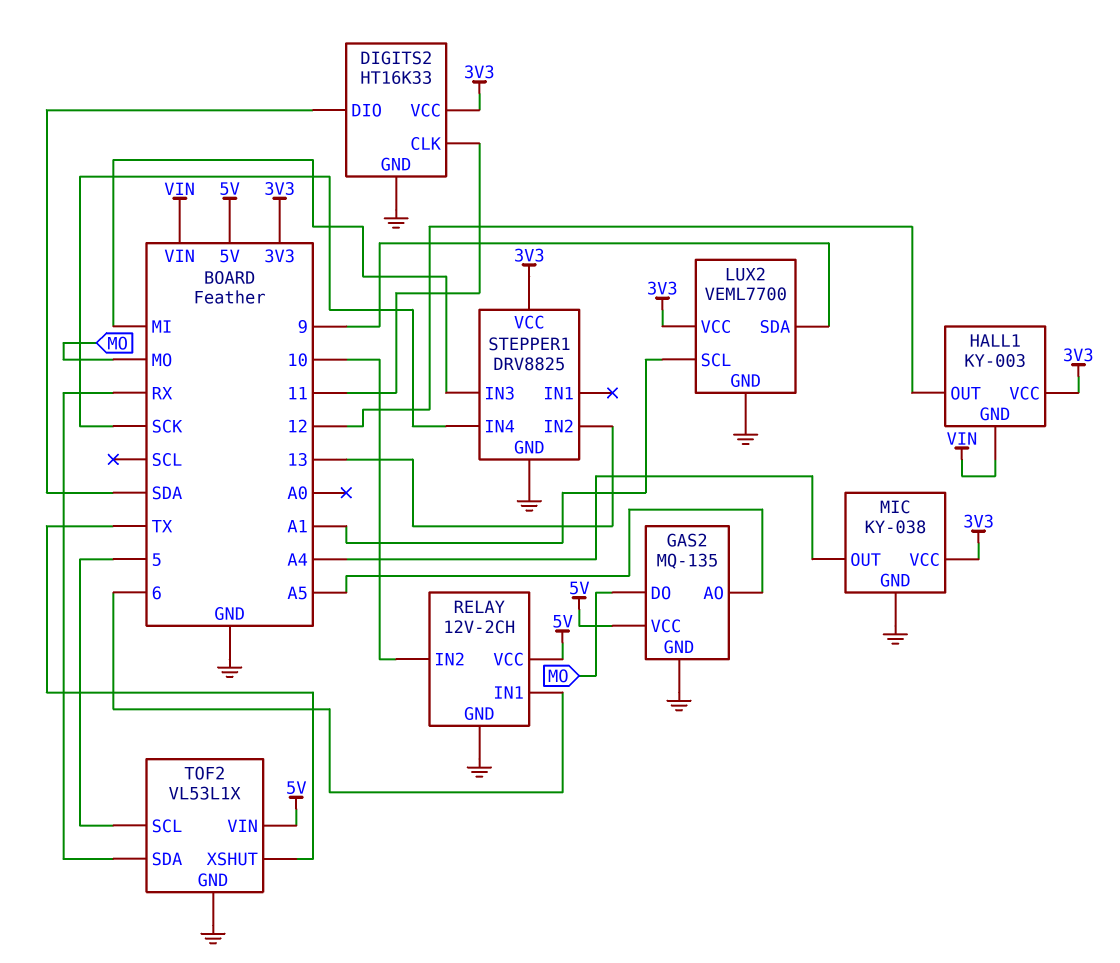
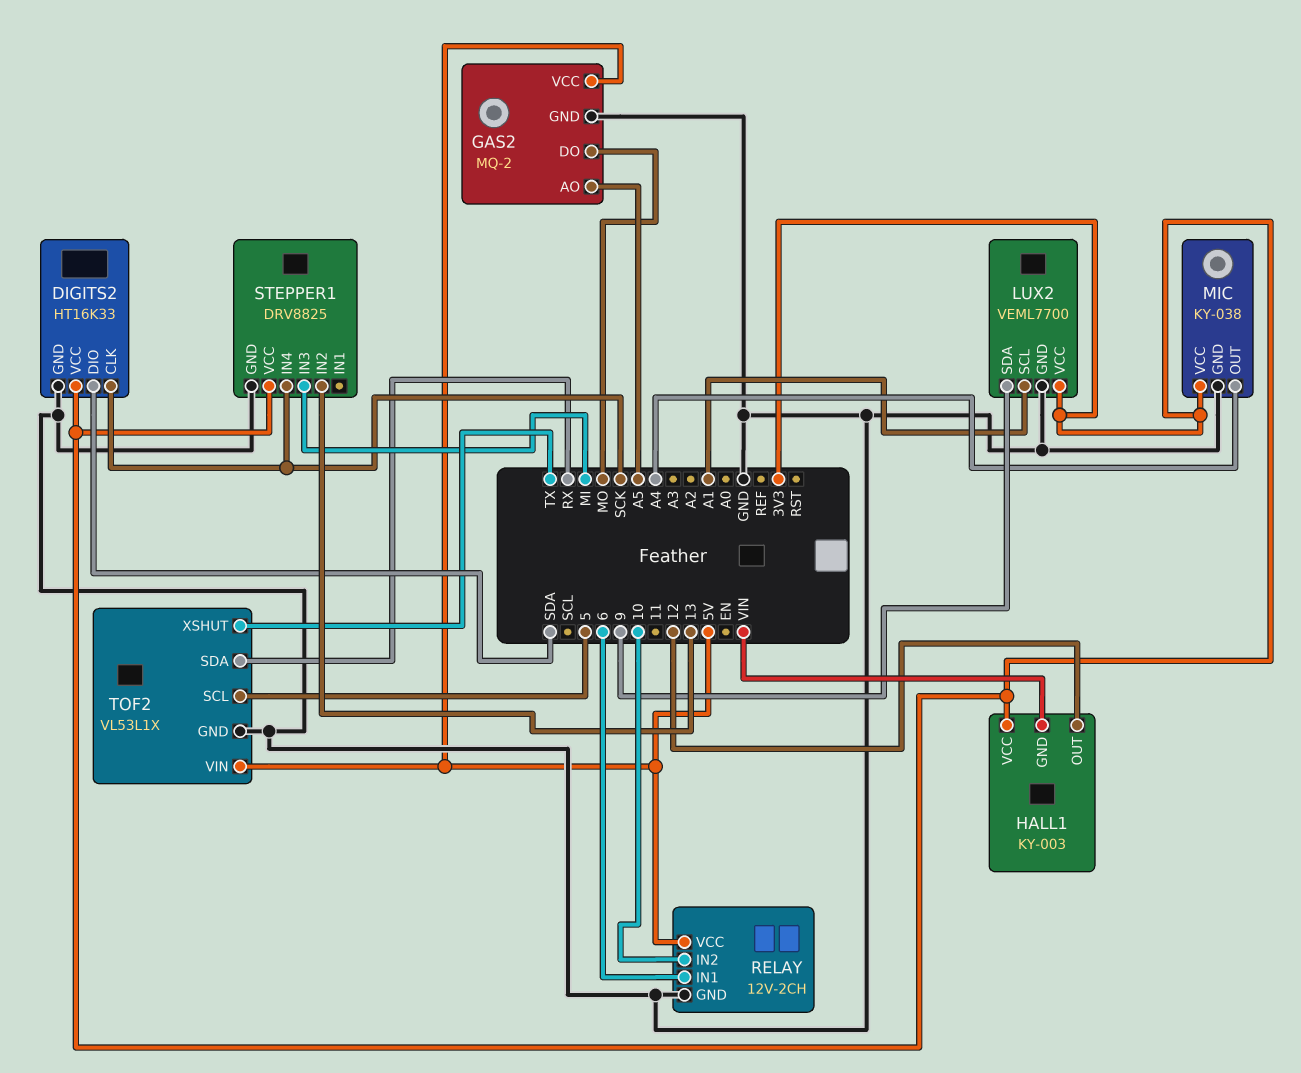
DIGITS2 pin CLK: 11 -> SCK
GAS2: MQ-135 -> MQ-2

